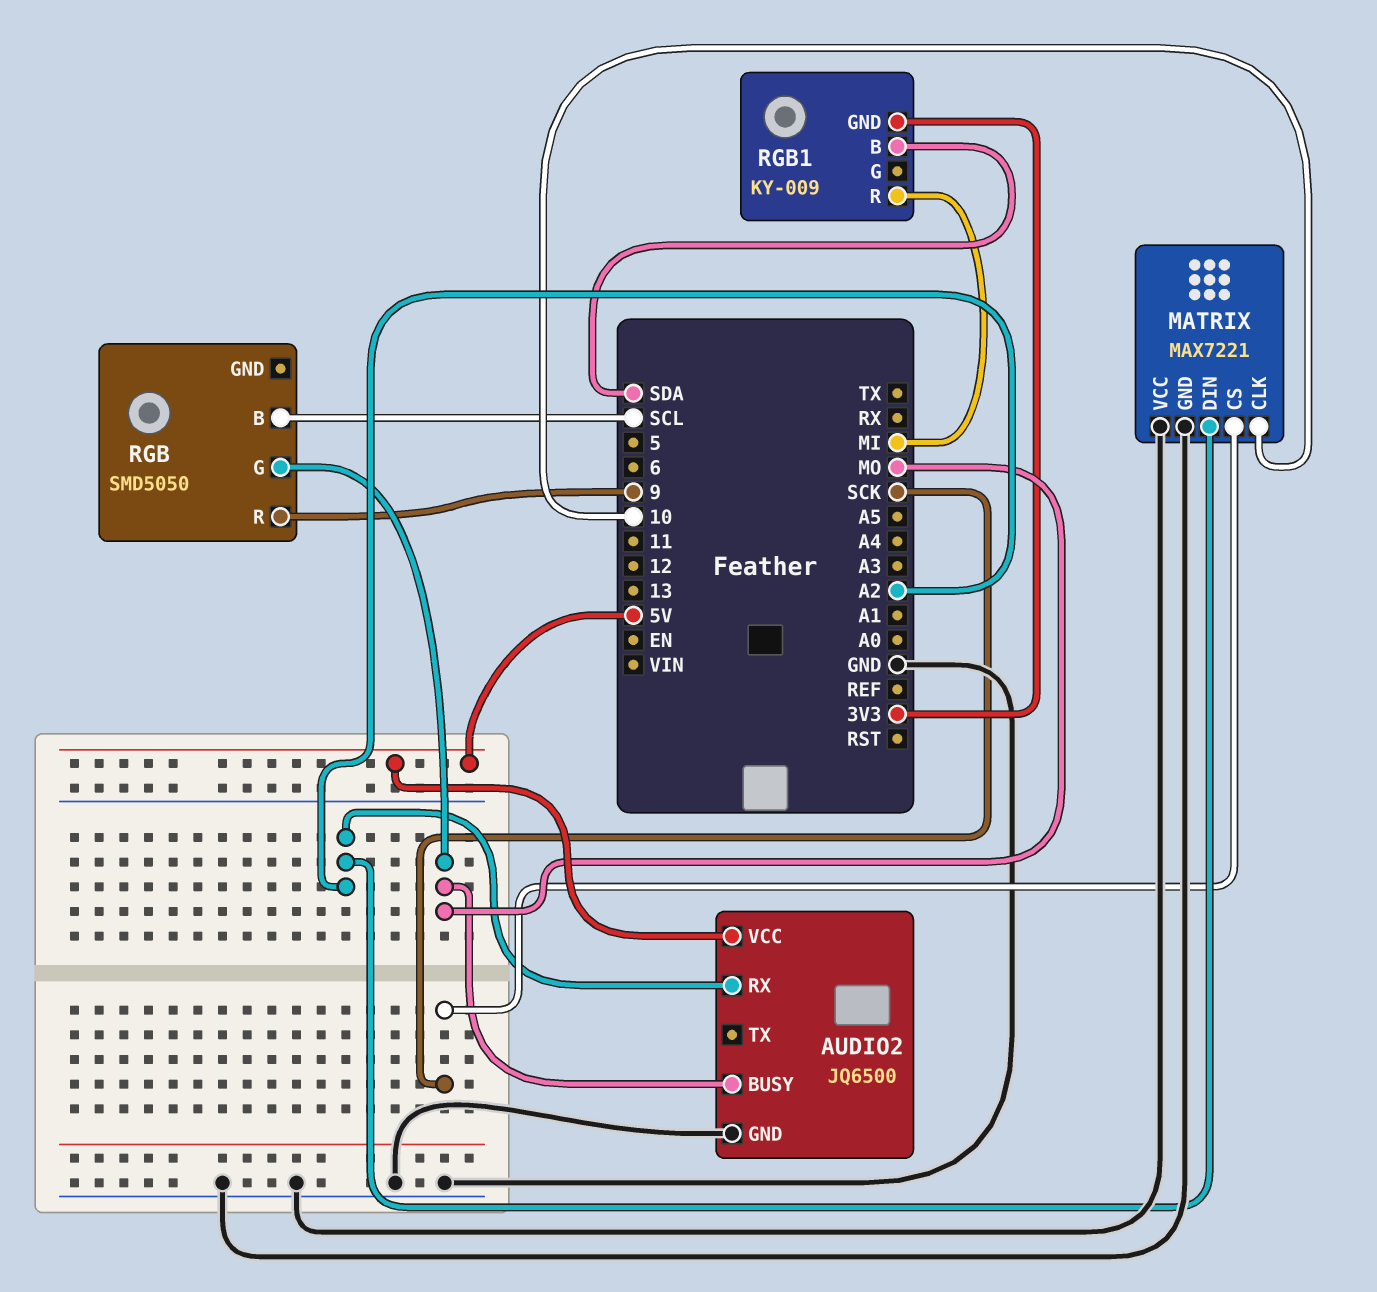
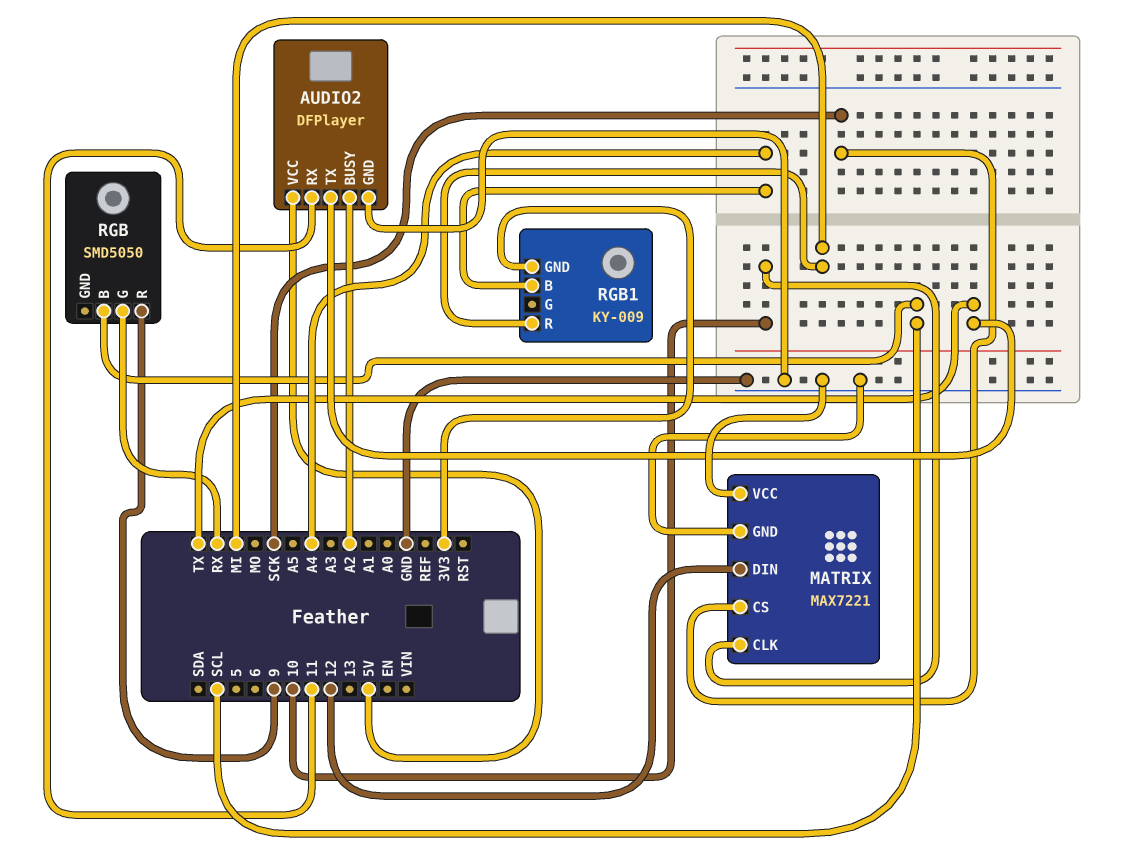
AUDIO2: JQ6500 -> DFPlayer
AUDIO2 pin BUSY: MO -> A2
AUDIO2 pin RX: A2 -> 11
AUDIO2 pin TX: none -> TX
MATRIX pin DIN: A2 -> 12
RGB pin G: MO -> RX
RGB1 pin B: SDA -> A4

